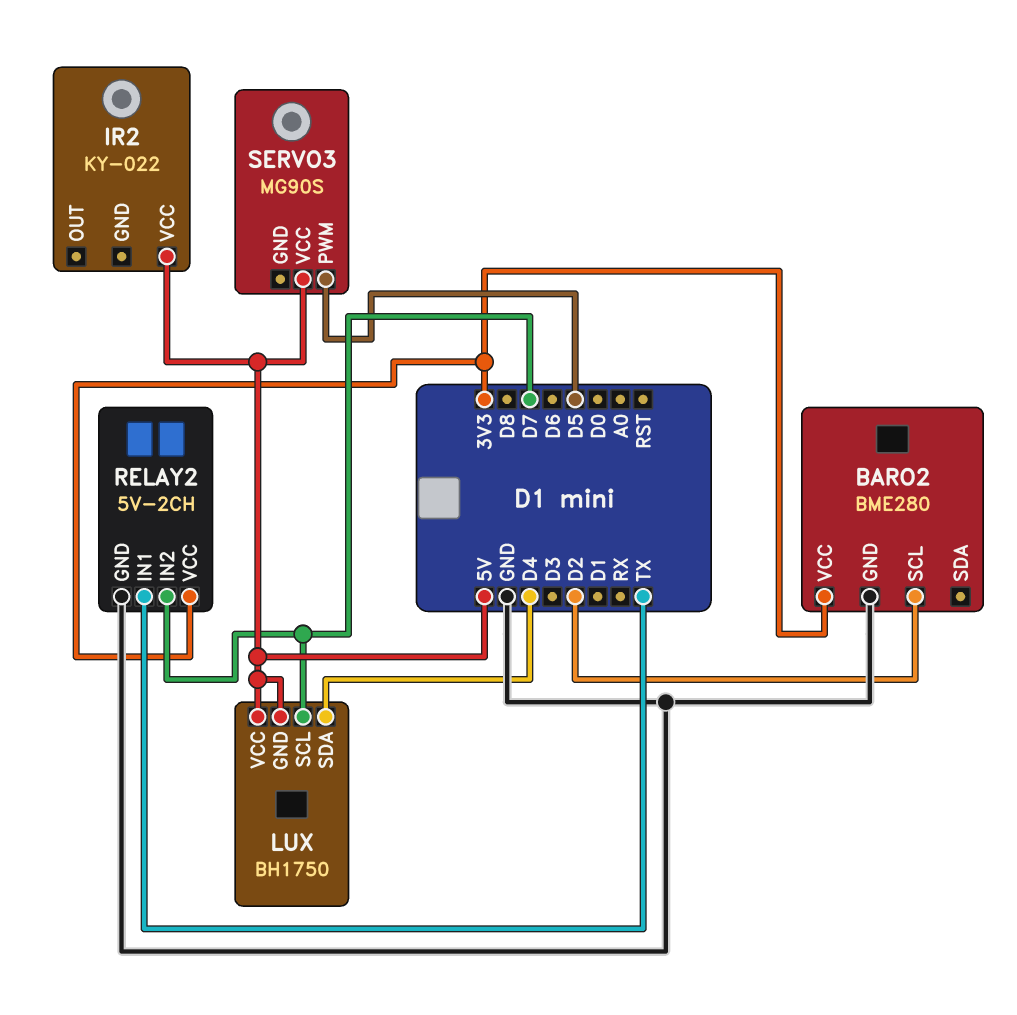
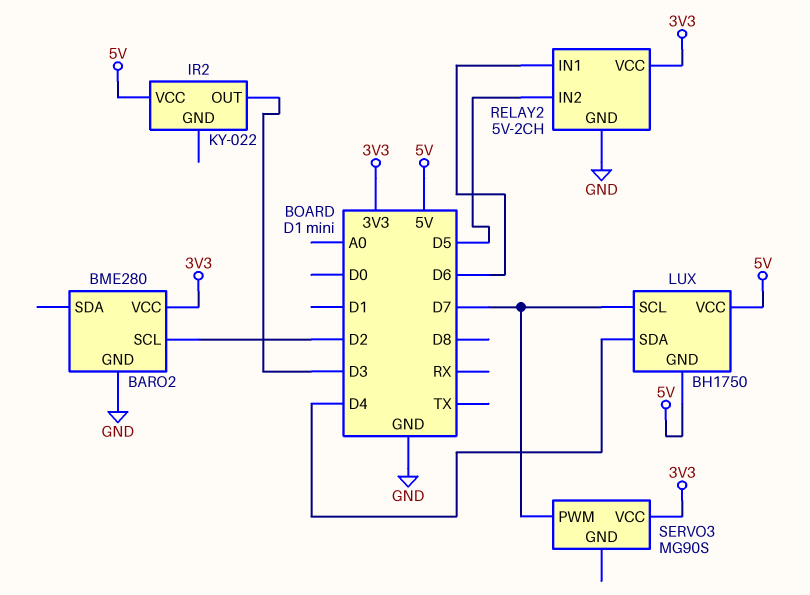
IR2 pin OUT: none -> D3
RELAY2 pin IN1: TX -> D6
RELAY2 pin IN2: D7 -> D5
SERVO3 pin PWM: D5 -> D7
SERVO3 pin VCC: 5V -> 3V3

